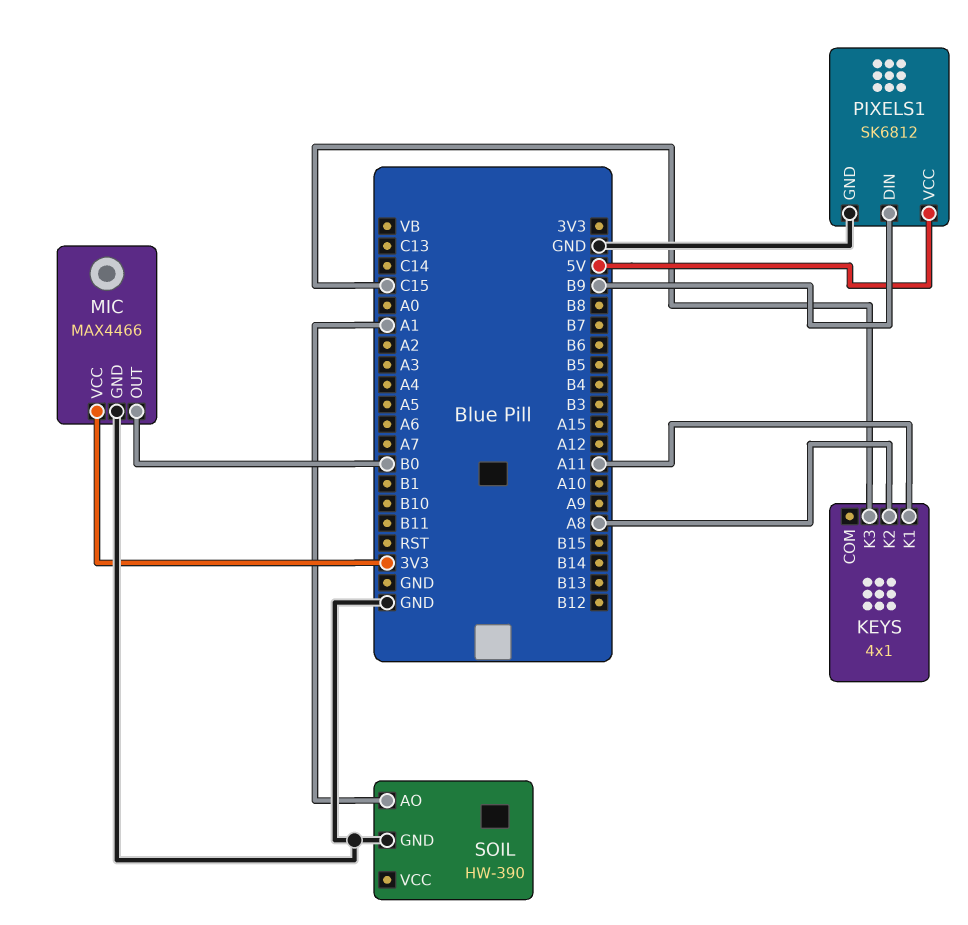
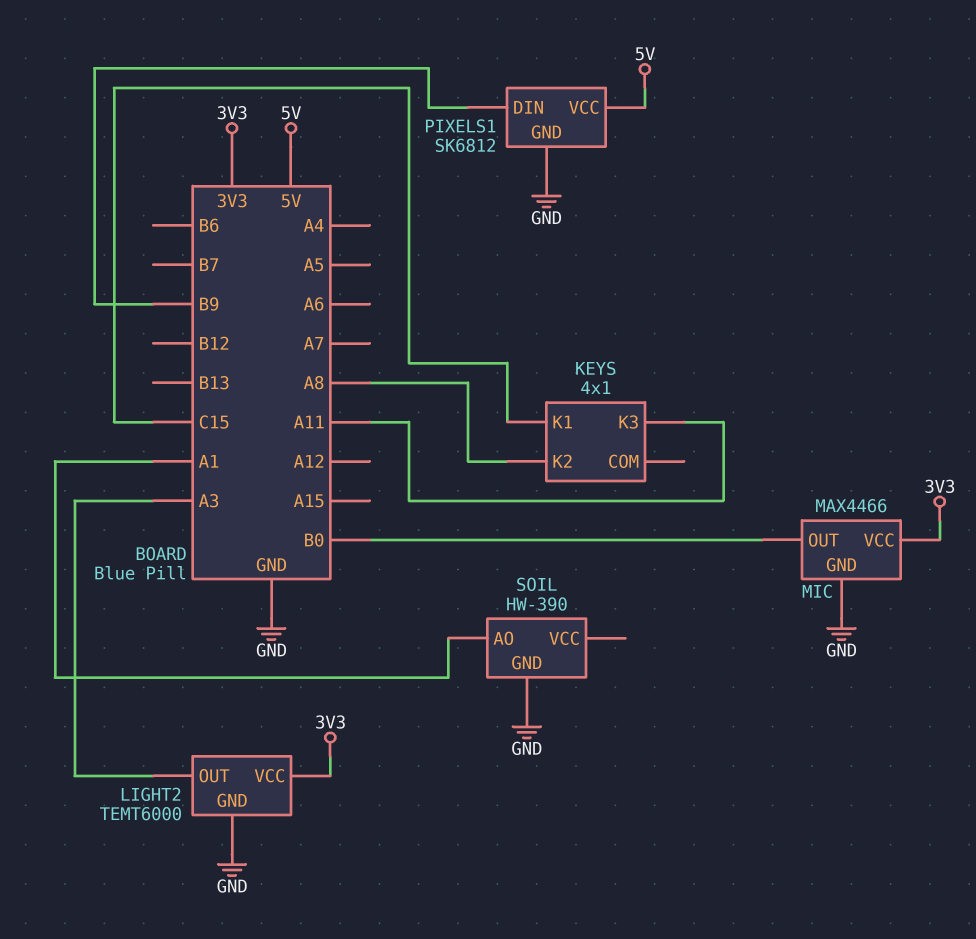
KEYS pin K1: A11 -> C15
KEYS pin K3: C15 -> A11
LIGHT2: none -> TEMT6000
LIGHT2 pin GND: none -> GND
LIGHT2 pin OUT: none -> A3
LIGHT2 pin VCC: none -> 3V3

